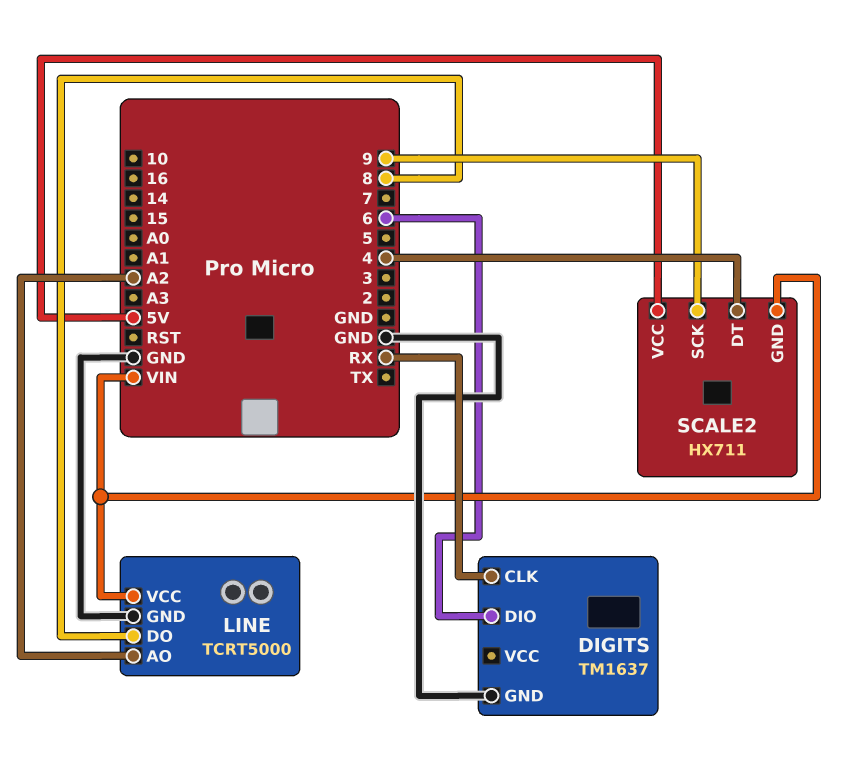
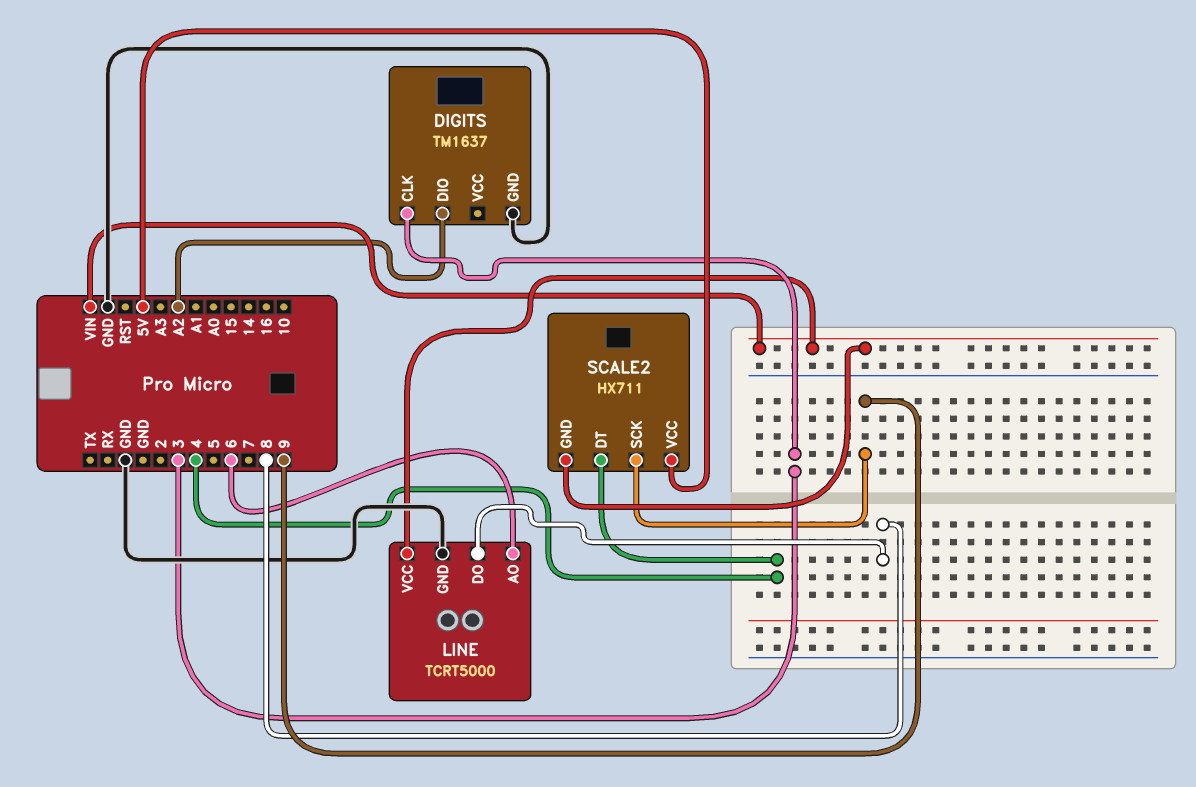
DIGITS pin CLK: RX -> 3
DIGITS pin DIO: 6 -> A2
LINE pin AO: A2 -> 6

